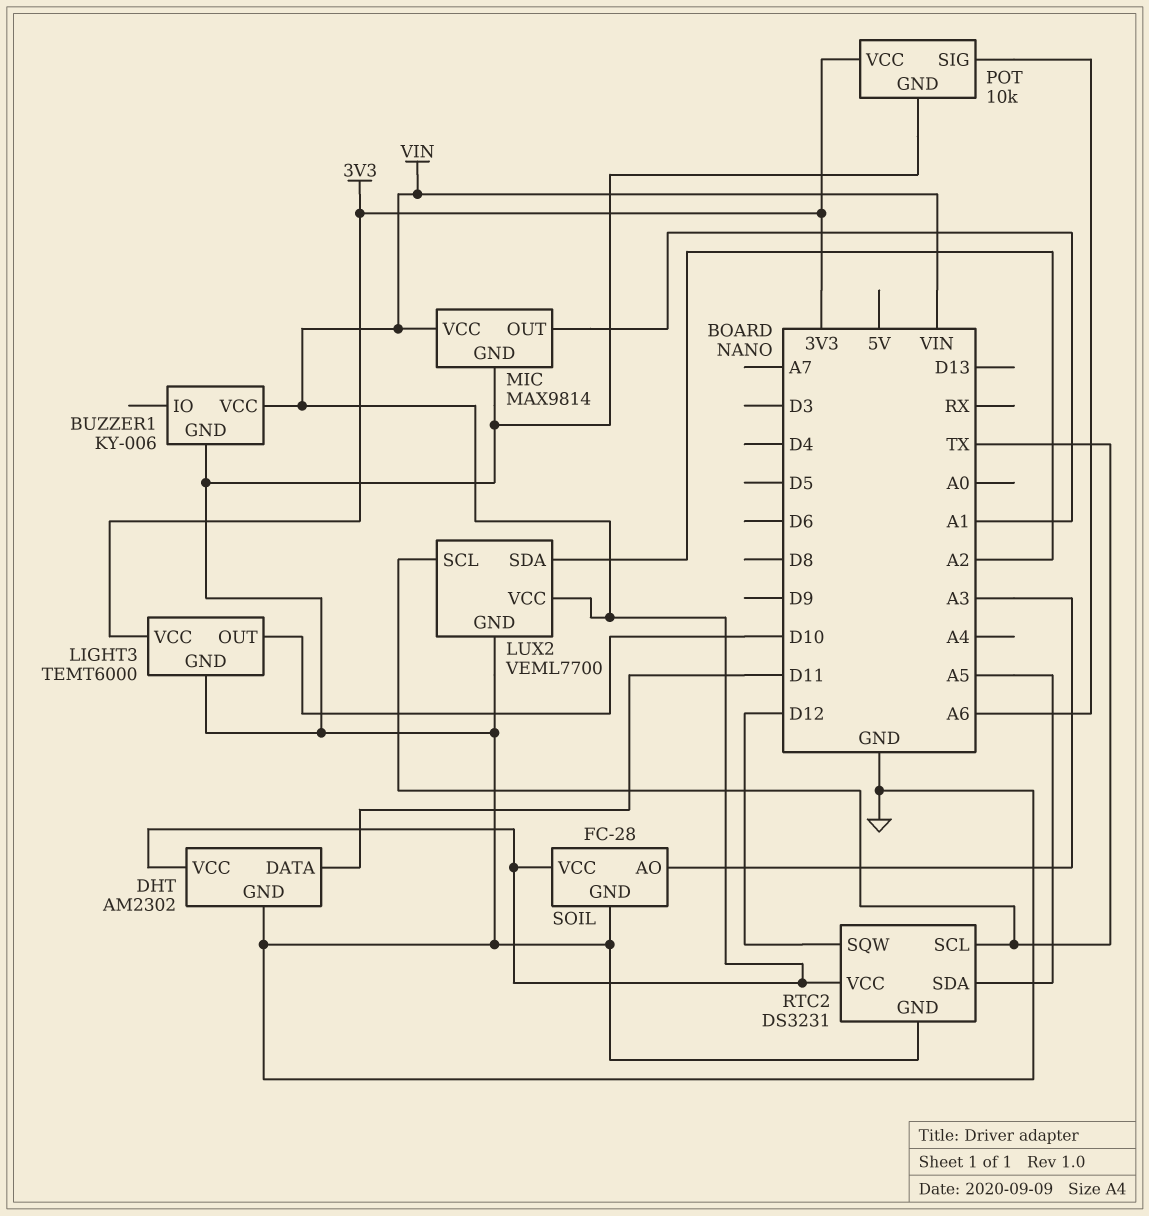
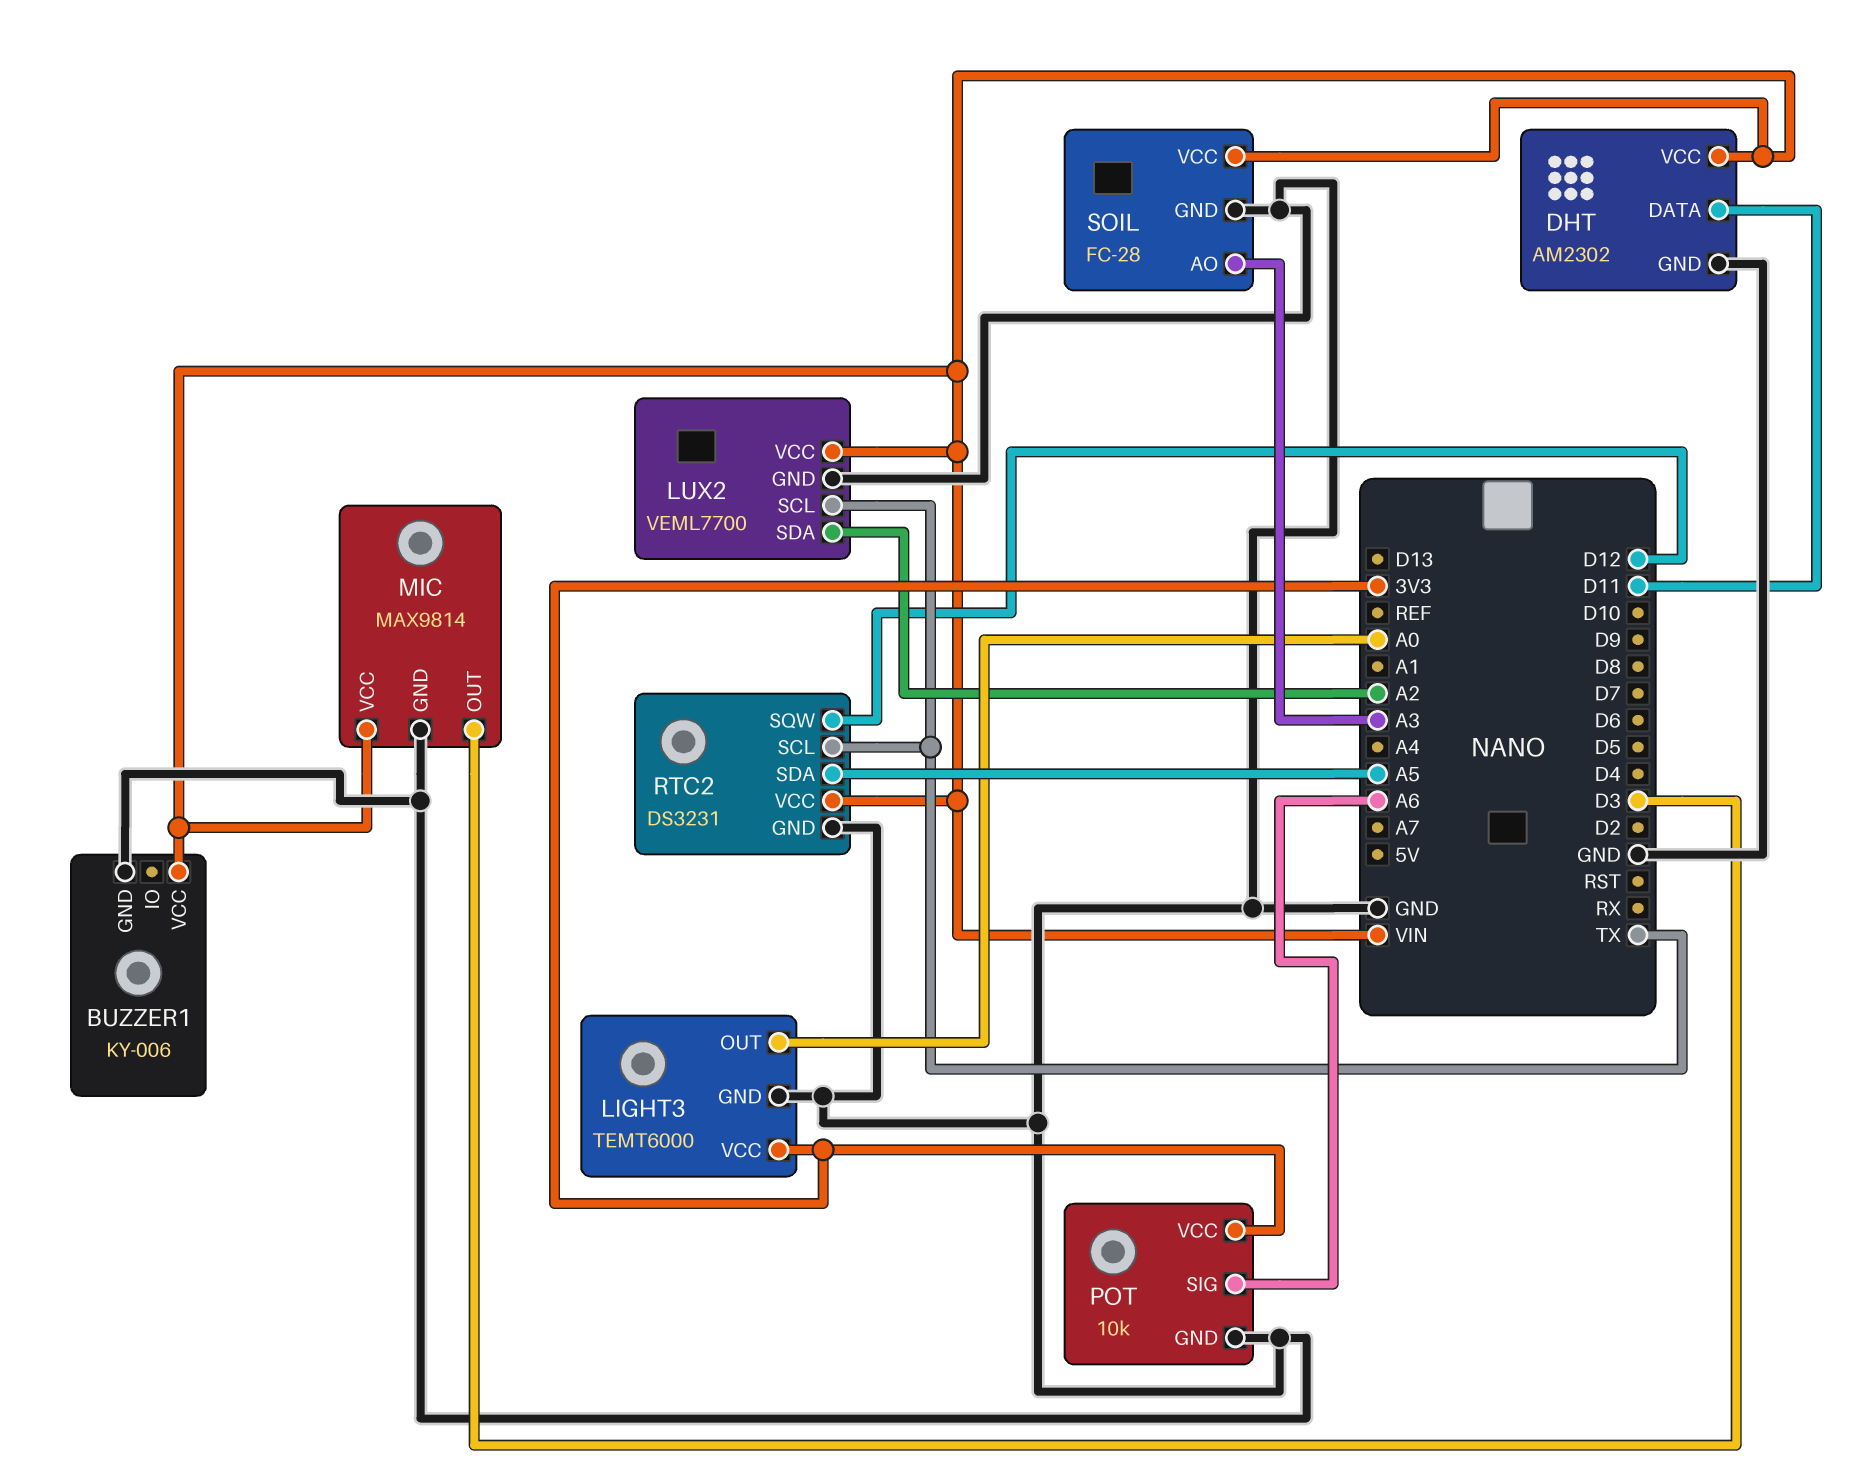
LIGHT3 pin OUT: D10 -> A0
MIC pin OUT: A1 -> D3

